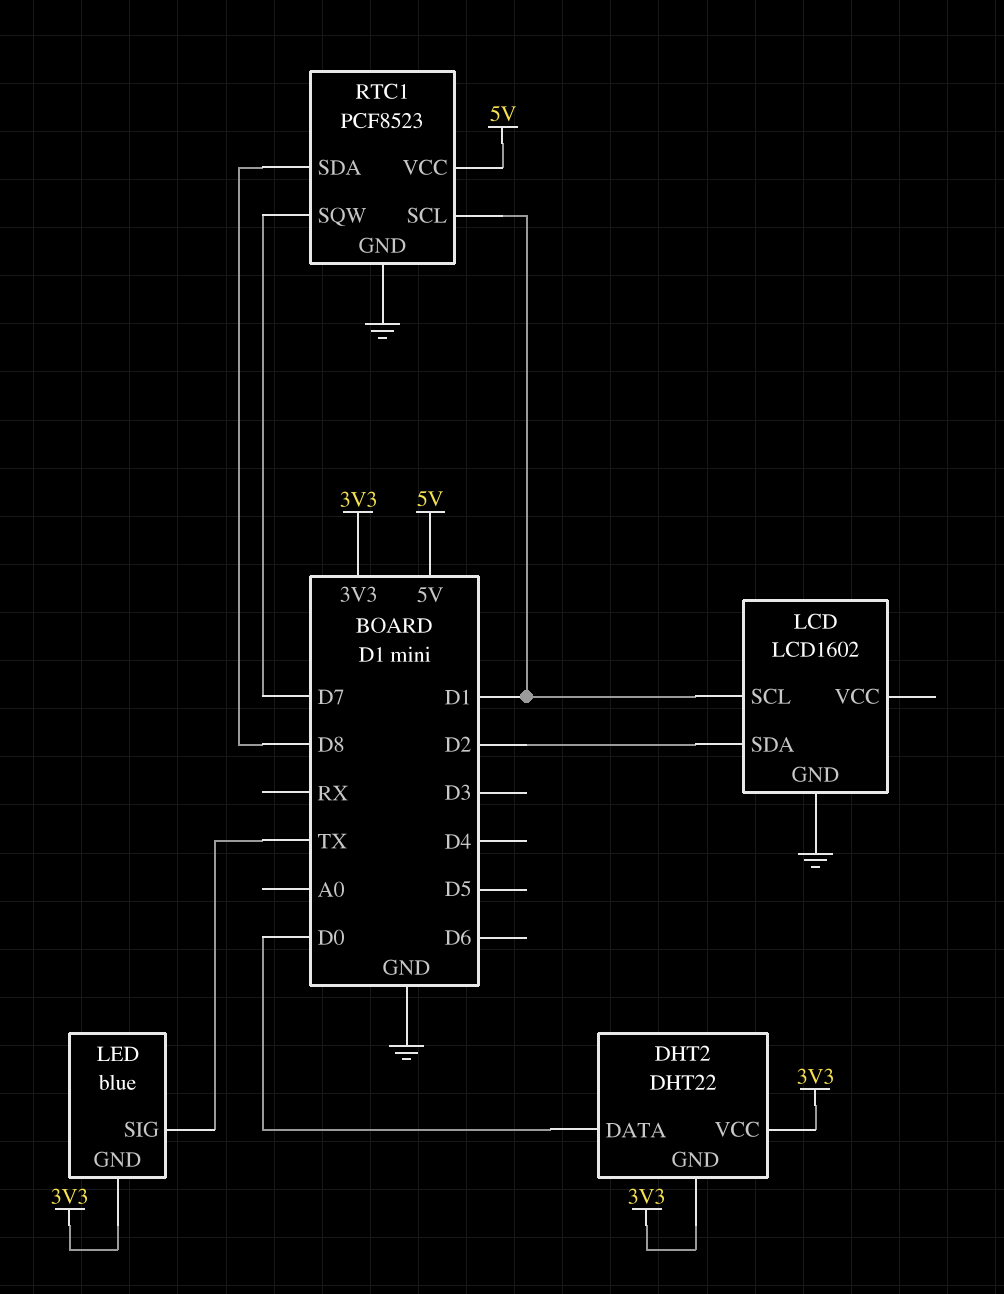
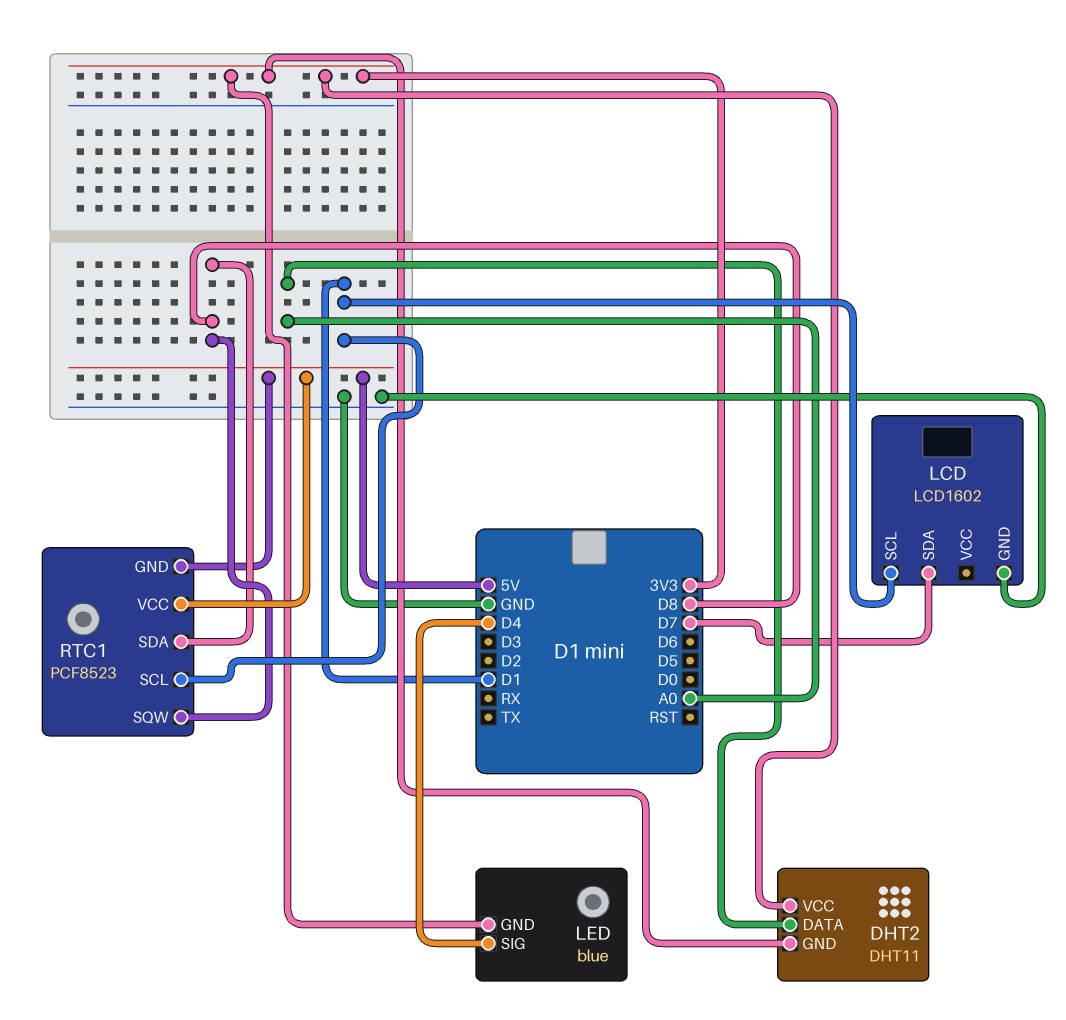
DHT2: DHT22 -> DHT11
DHT2 pin DATA: D0 -> A0
LCD pin SDA: D2 -> D7
LED pin SIG: TX -> D4
RTC1 pin GND: GND -> 5V
RTC1 pin SQW: D7 -> D8

